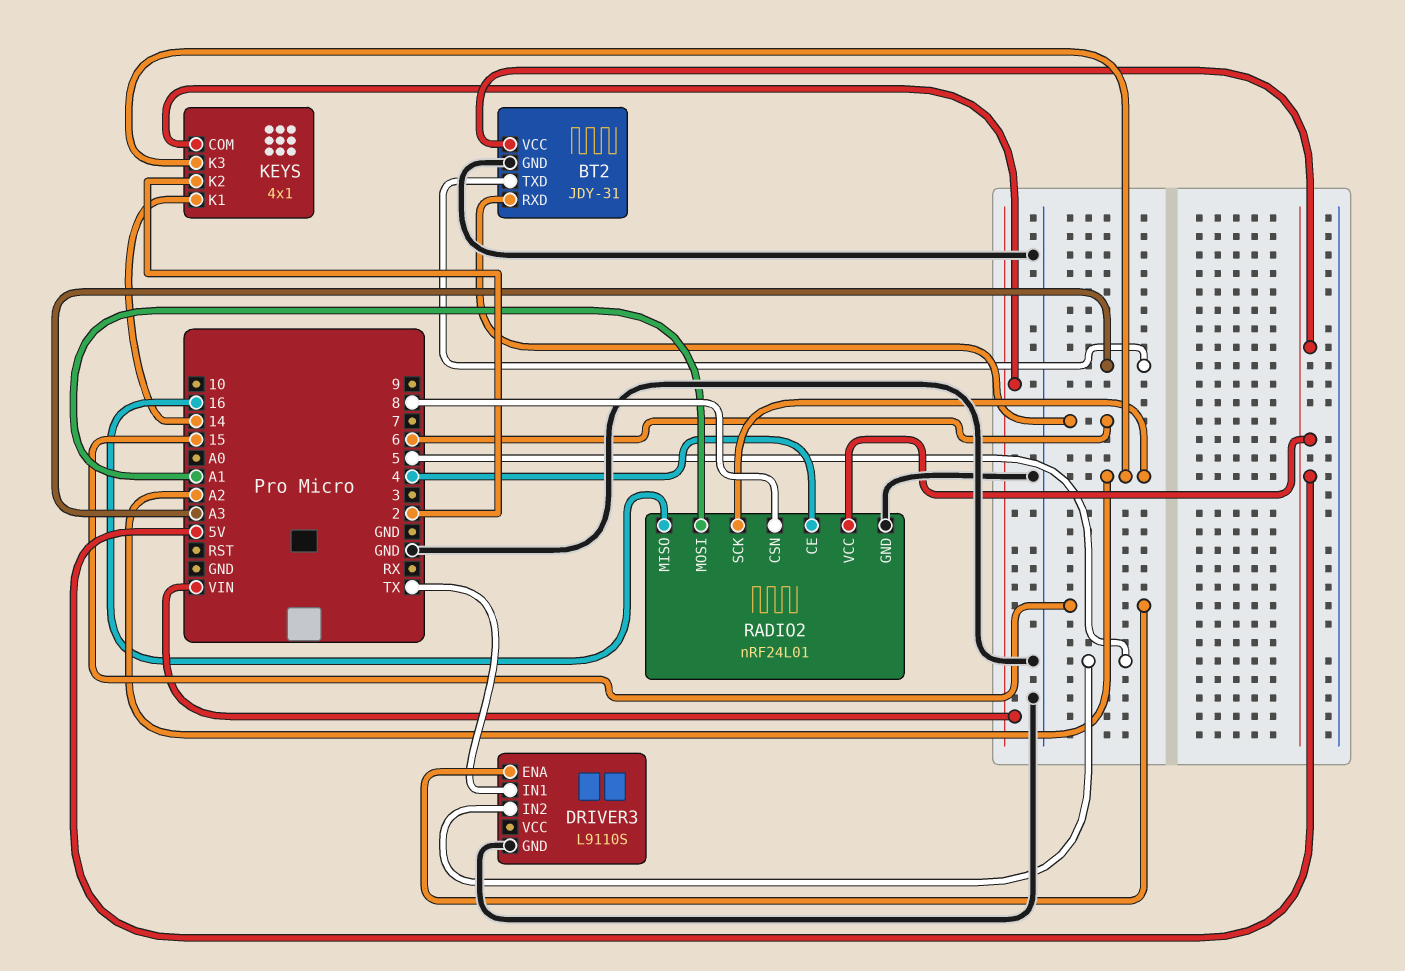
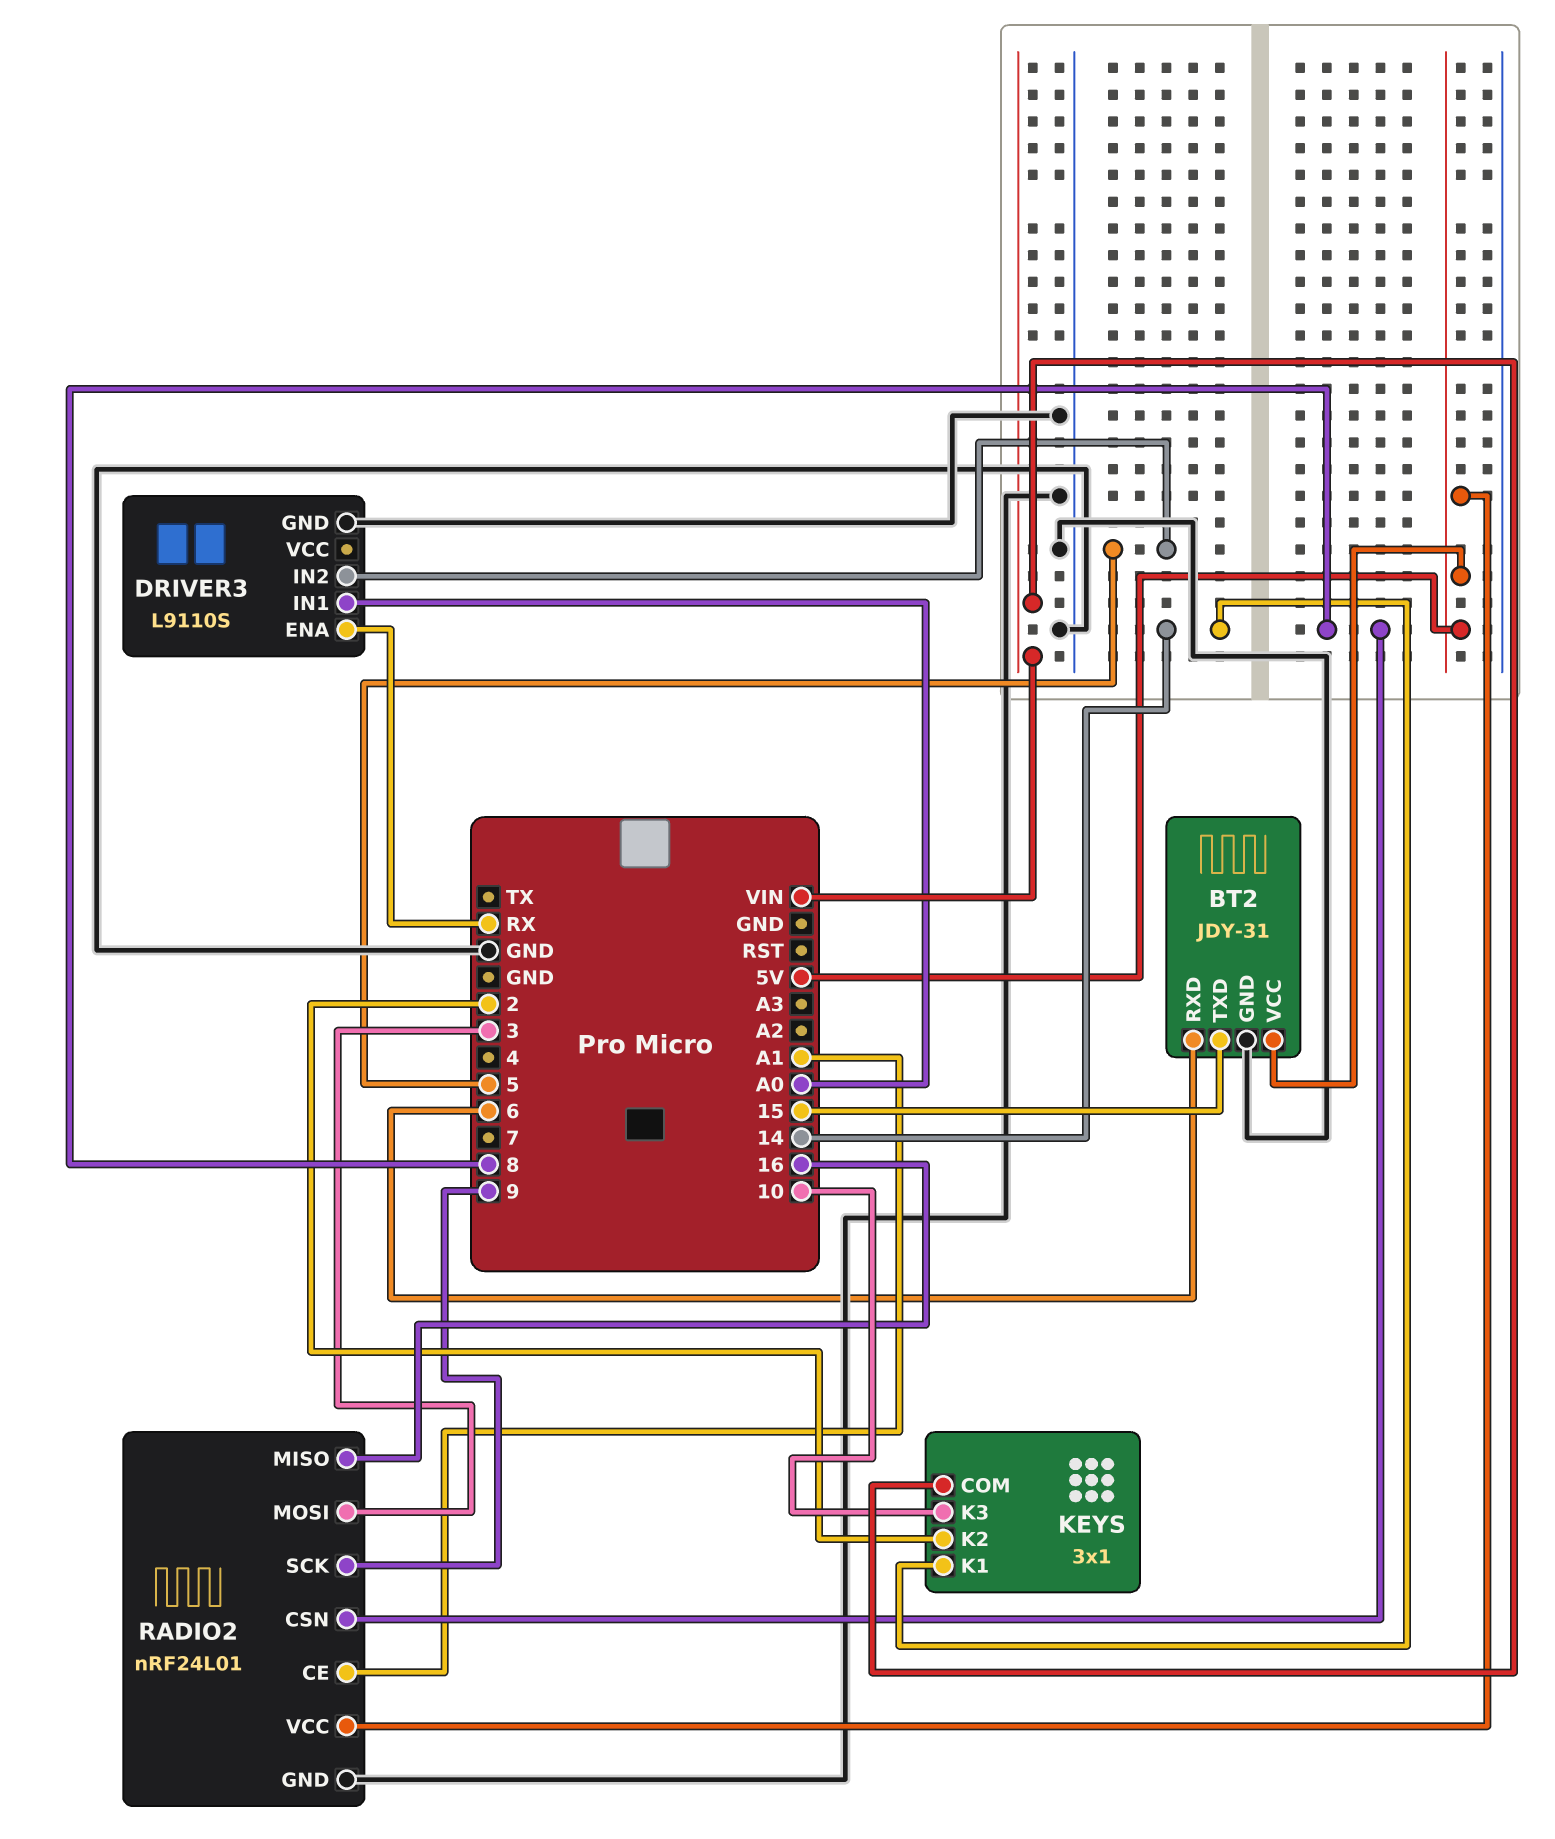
BT2 pin TXD: A3 -> 15
DRIVER3 pin ENA: 15 -> RX
DRIVER3 pin IN1: TX -> A0
KEYS: 4x1 -> 3x1
KEYS pin K3: A2 -> 10
RADIO2 pin CE: 4 -> A1
RADIO2 pin MOSI: A1 -> 3
RADIO2 pin SCK: A2 -> 9

